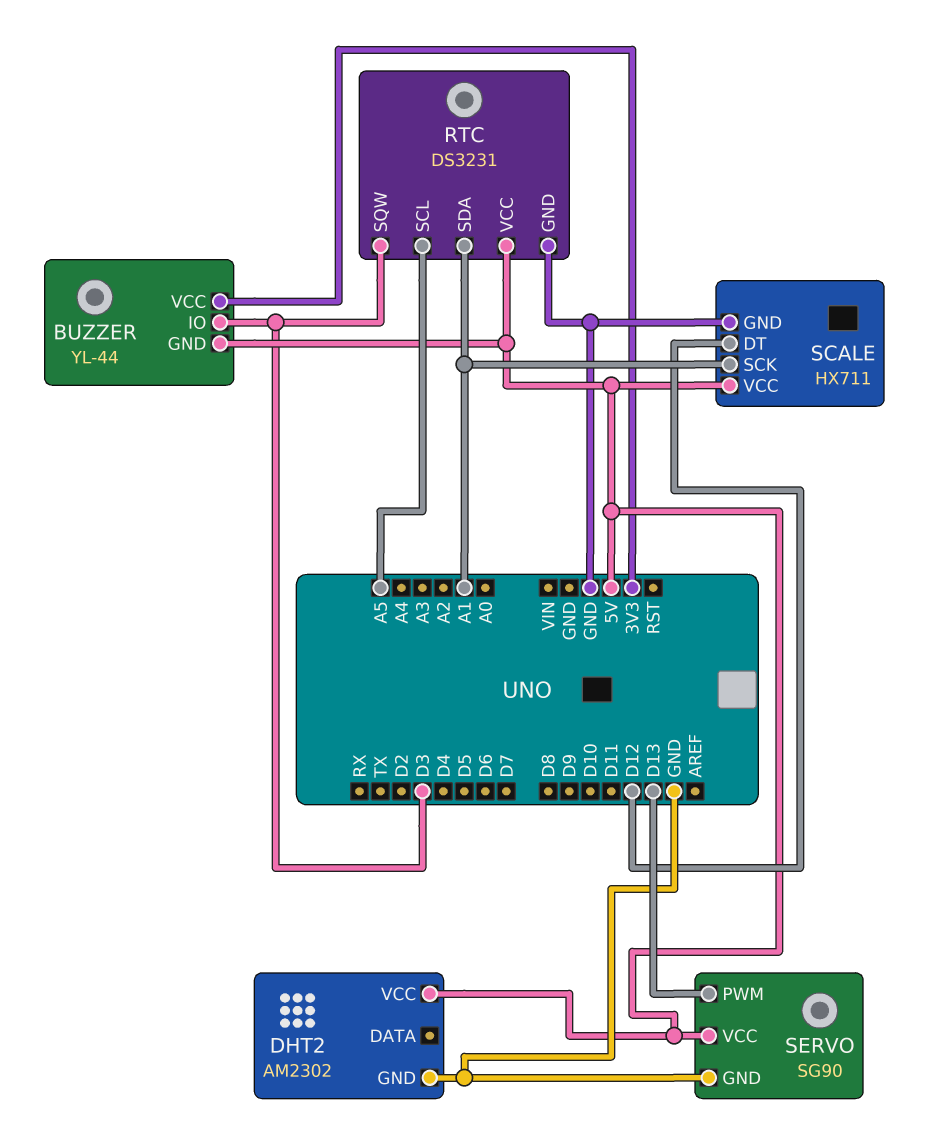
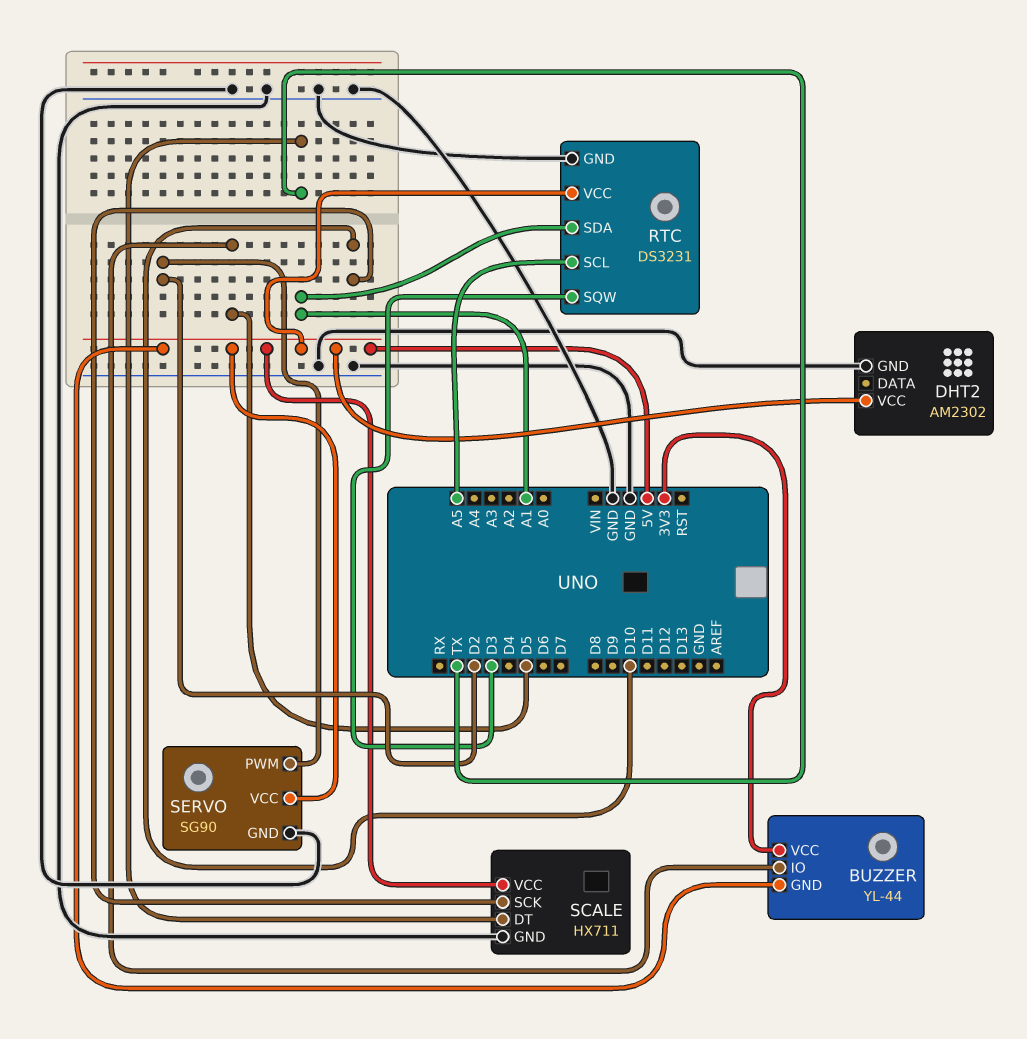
BUZZER pin IO: D3 -> D5
SCALE pin DT: D12 -> TX
SCALE pin SCK: A1 -> D10
SERVO pin PWM: D13 -> D2

